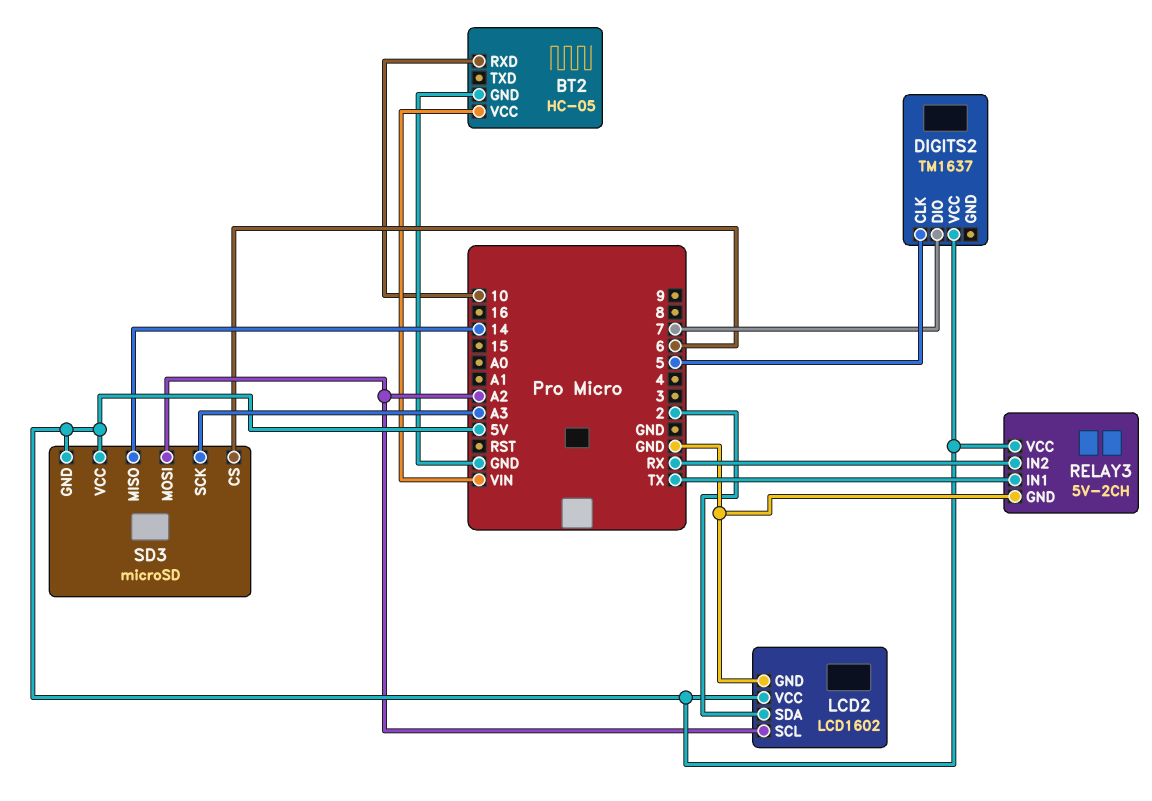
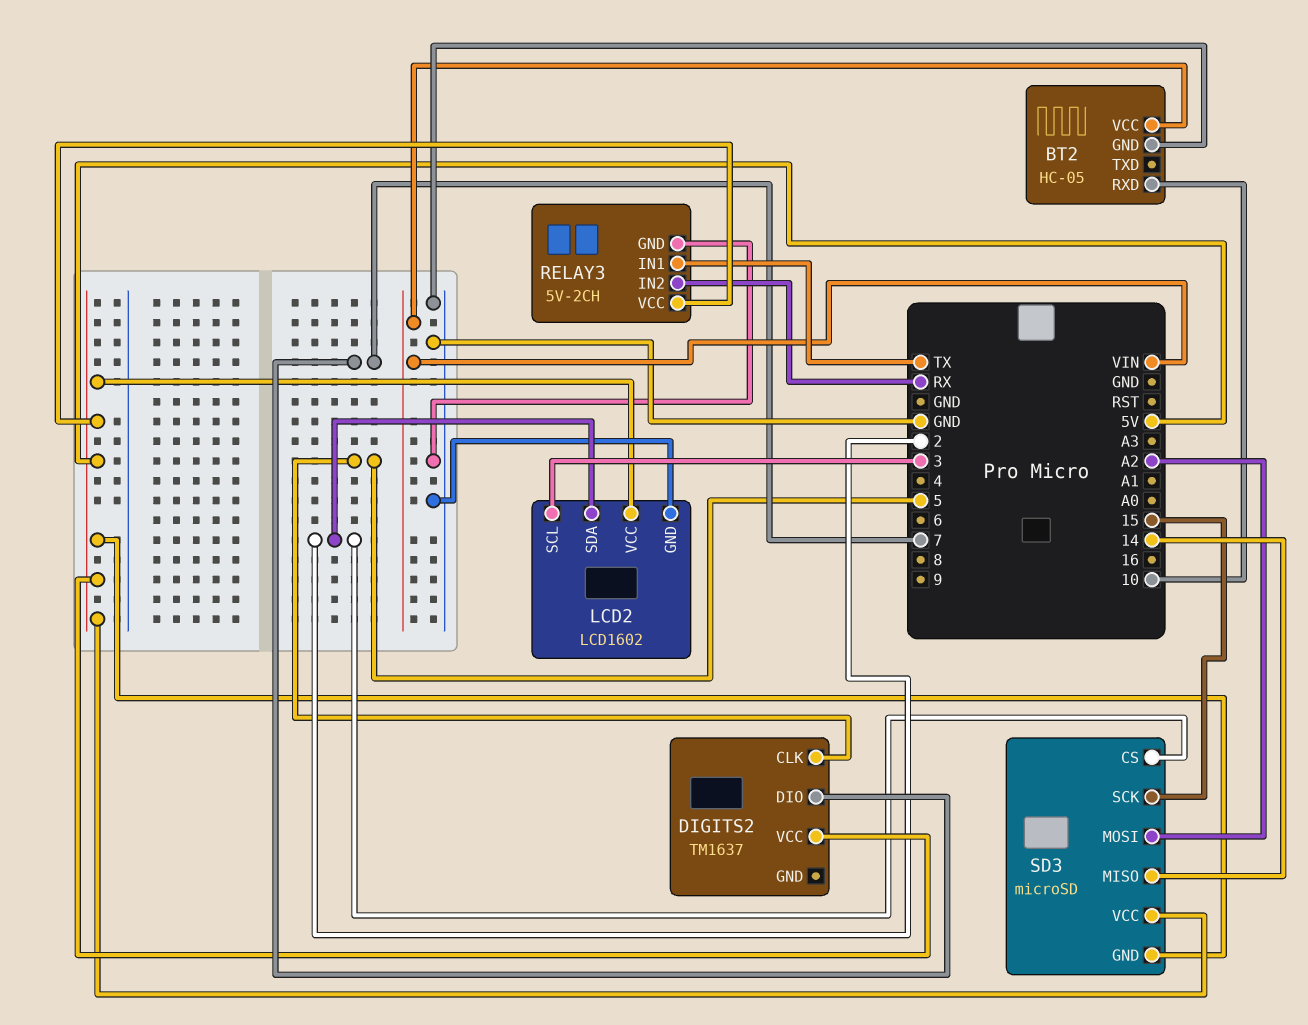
LCD2 pin SCL: A2 -> 3
SD3 pin CS: 6 -> 2
SD3 pin SCK: A3 -> 15

